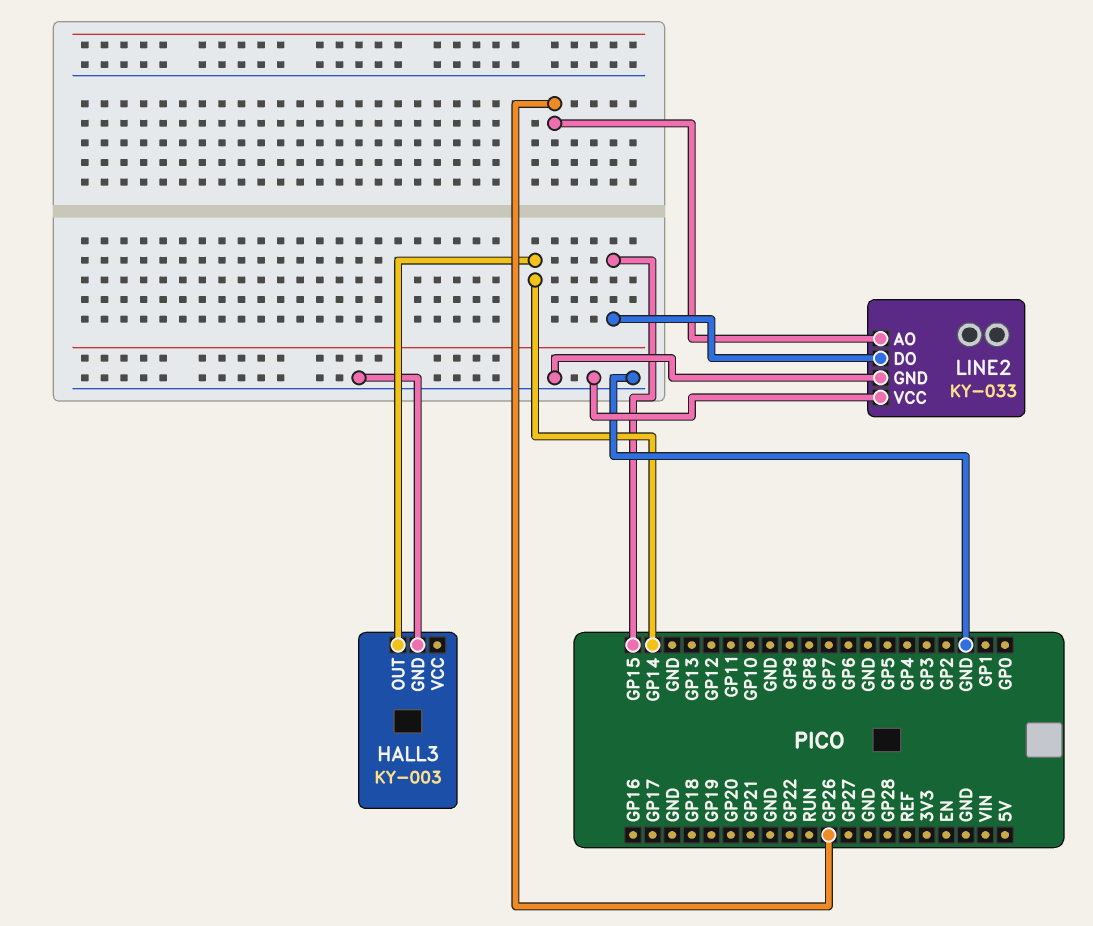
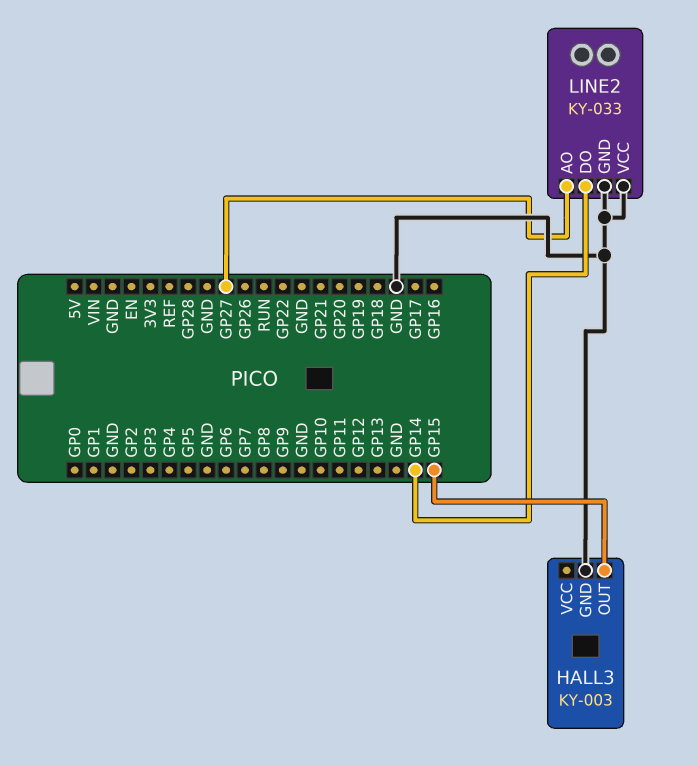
HALL3 pin OUT: GP14 -> GP15
LINE2 pin AO: GP26 -> GP27
LINE2 pin DO: GP15 -> GP14

